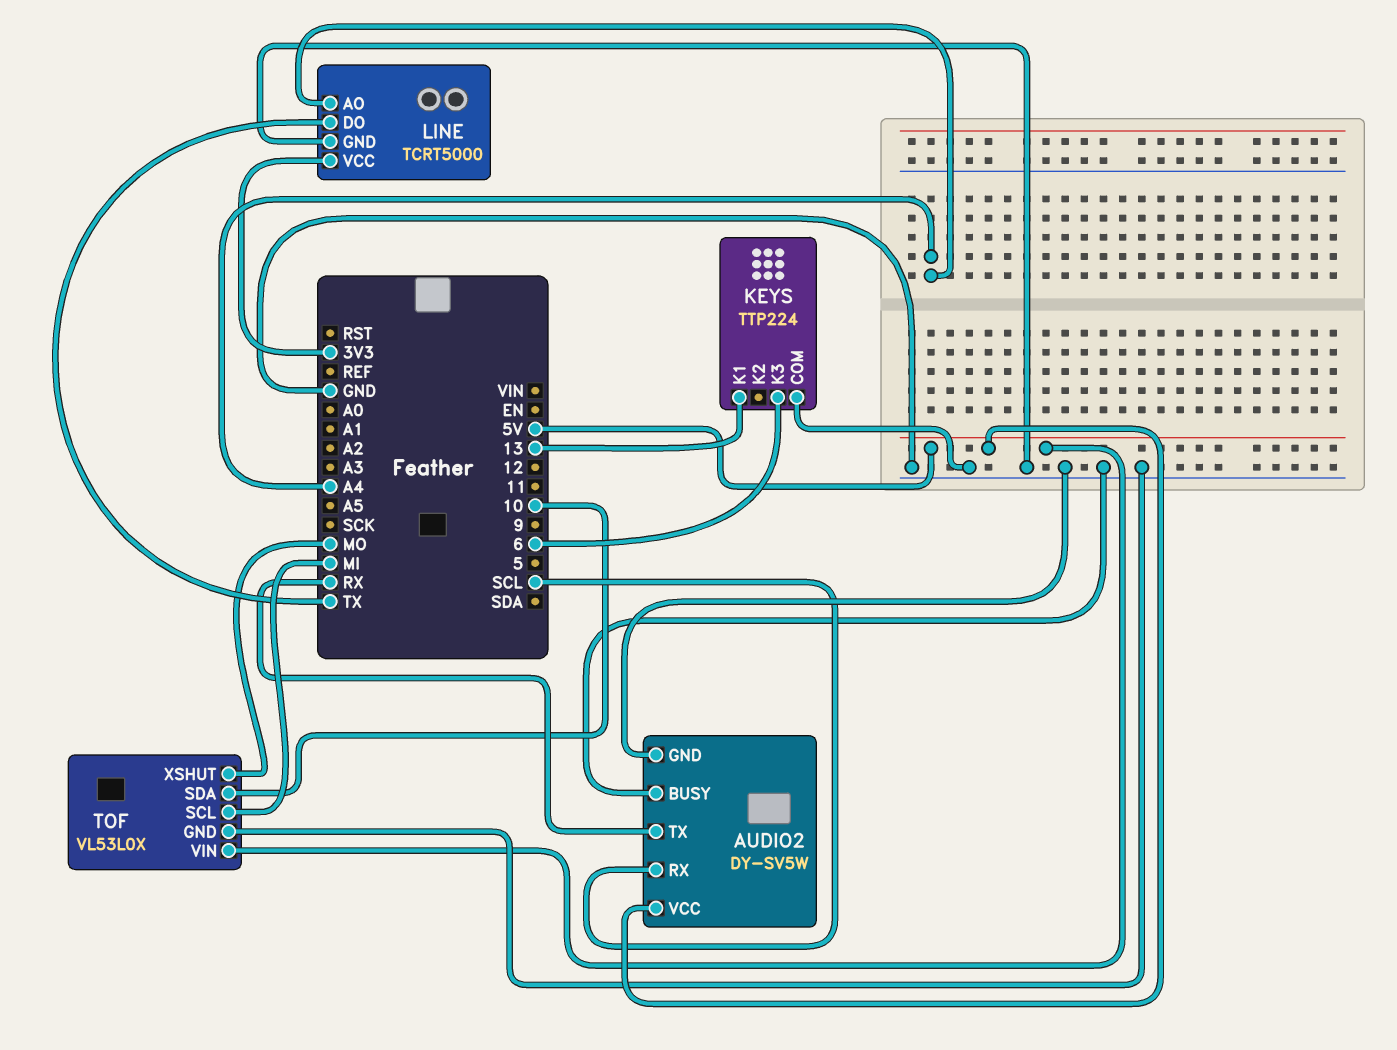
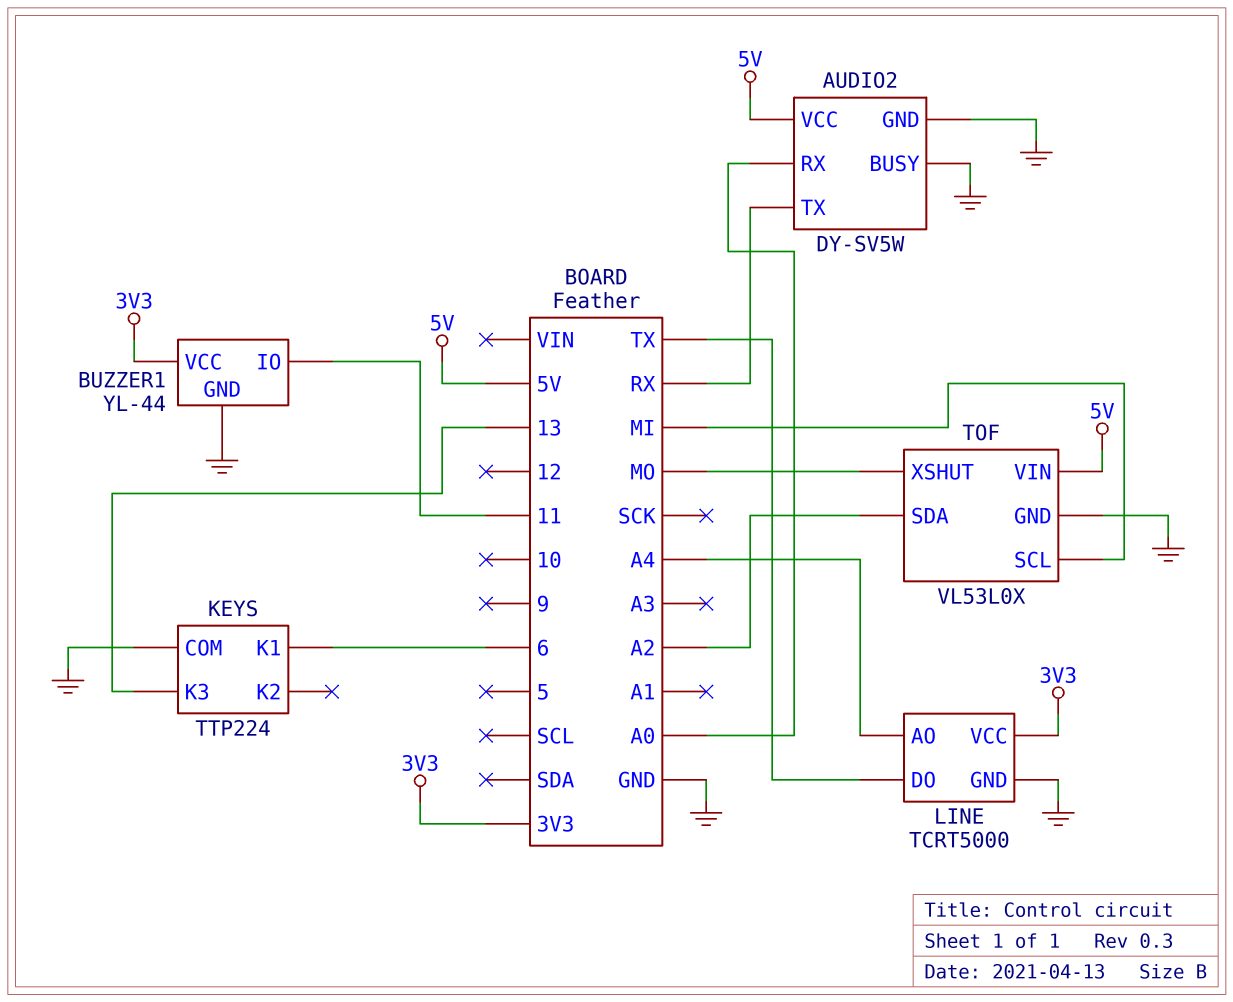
AUDIO2 pin RX: SCL -> A0
BUZZER1: none -> YL-44
BUZZER1 pin GND: none -> GND
BUZZER1 pin IO: none -> 11
BUZZER1 pin VCC: none -> 3V3
KEYS pin K1: 13 -> 6
KEYS pin K3: 6 -> 13
TOF pin SDA: 10 -> A2

